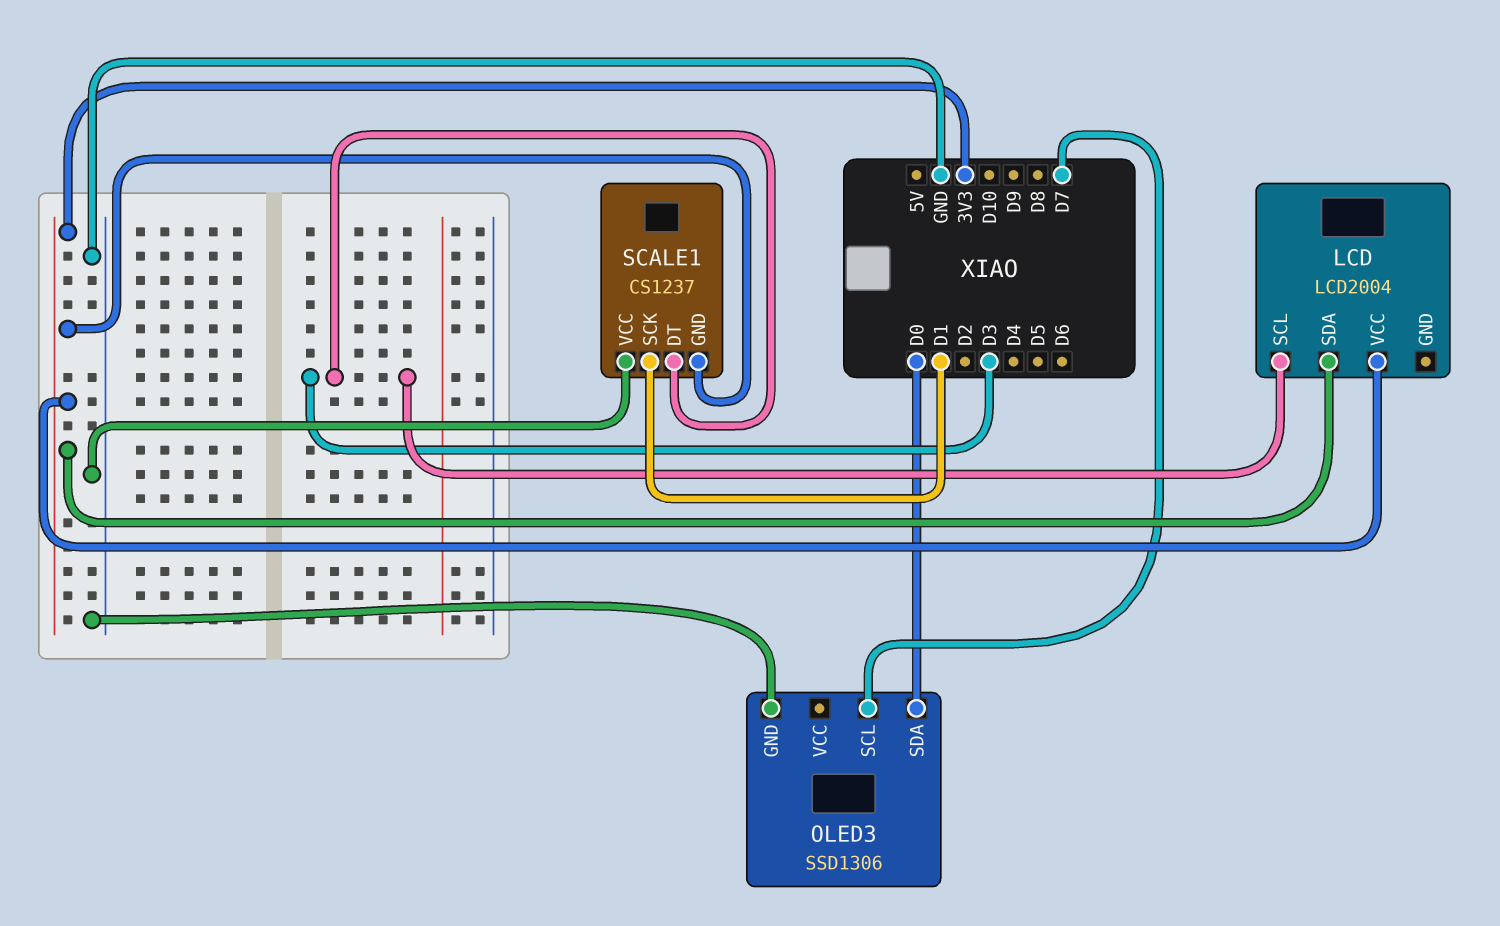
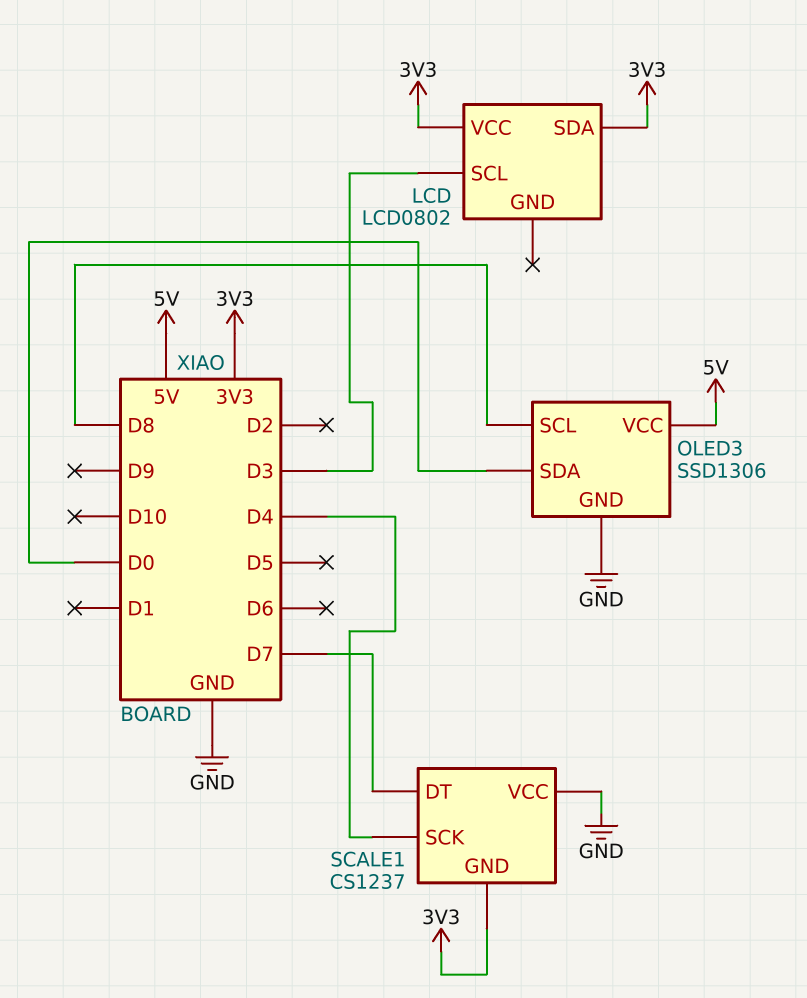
LCD: LCD2004 -> LCD0802
OLED3 pin SCL: D7 -> D8
OLED3 pin VCC: none -> 5V
SCALE1 pin DT: D3 -> D7
SCALE1 pin SCK: D1 -> D4

